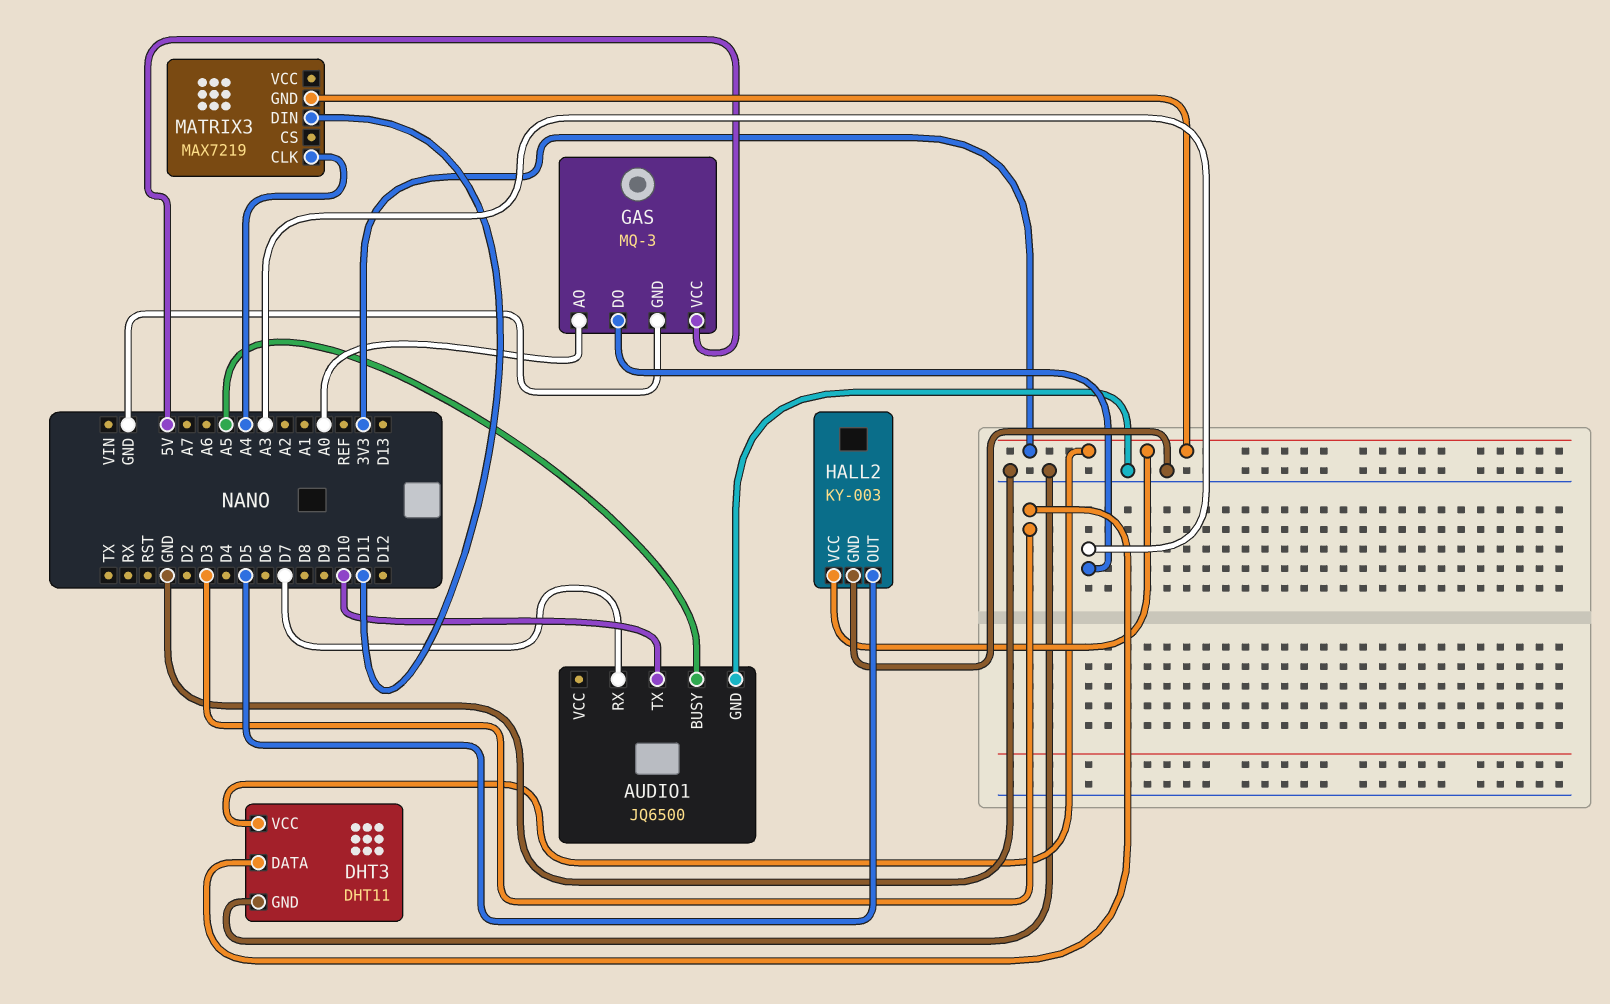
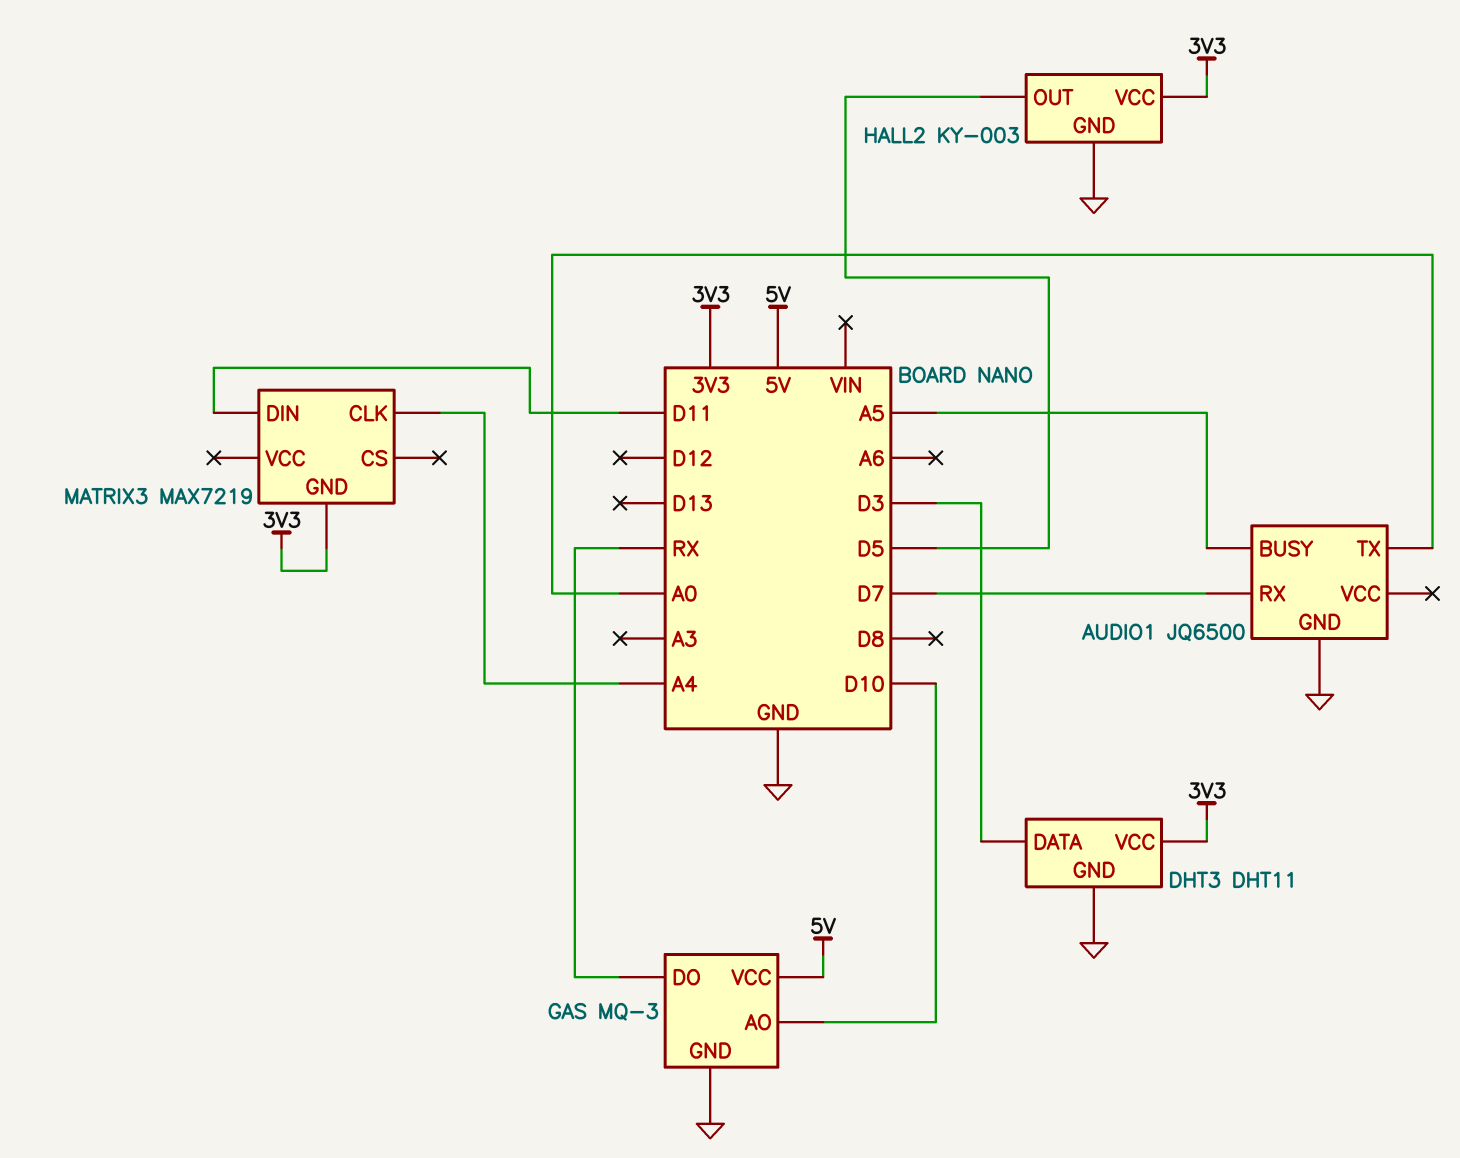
AUDIO1 pin TX: D10 -> A0
GAS pin AO: A0 -> D10
GAS pin DO: A3 -> RX

